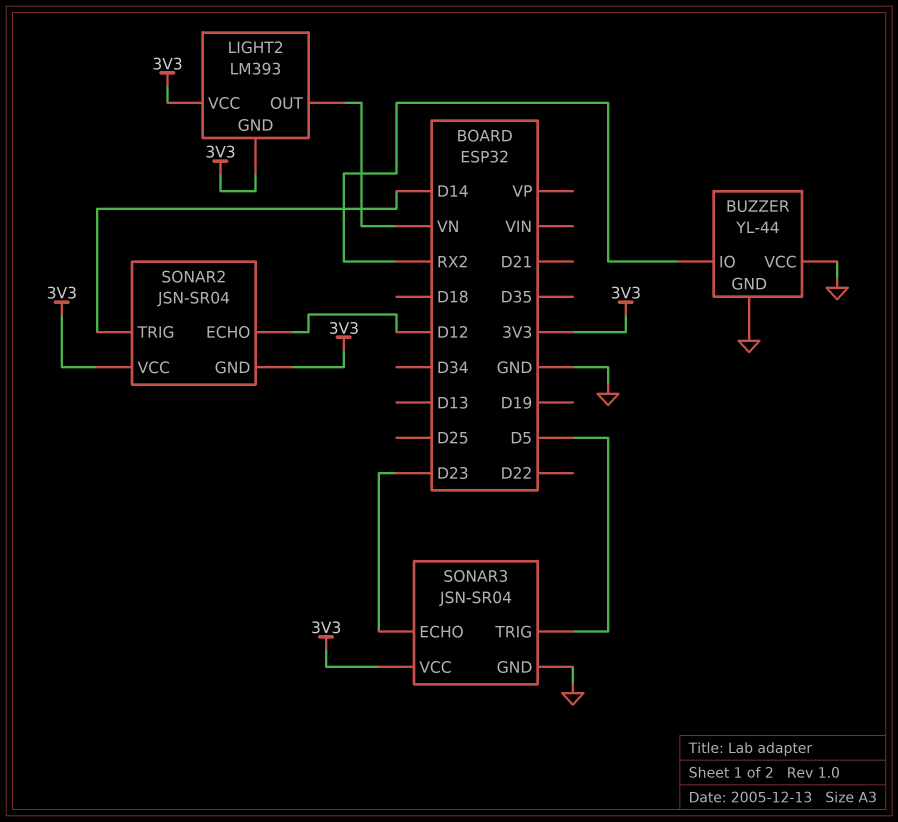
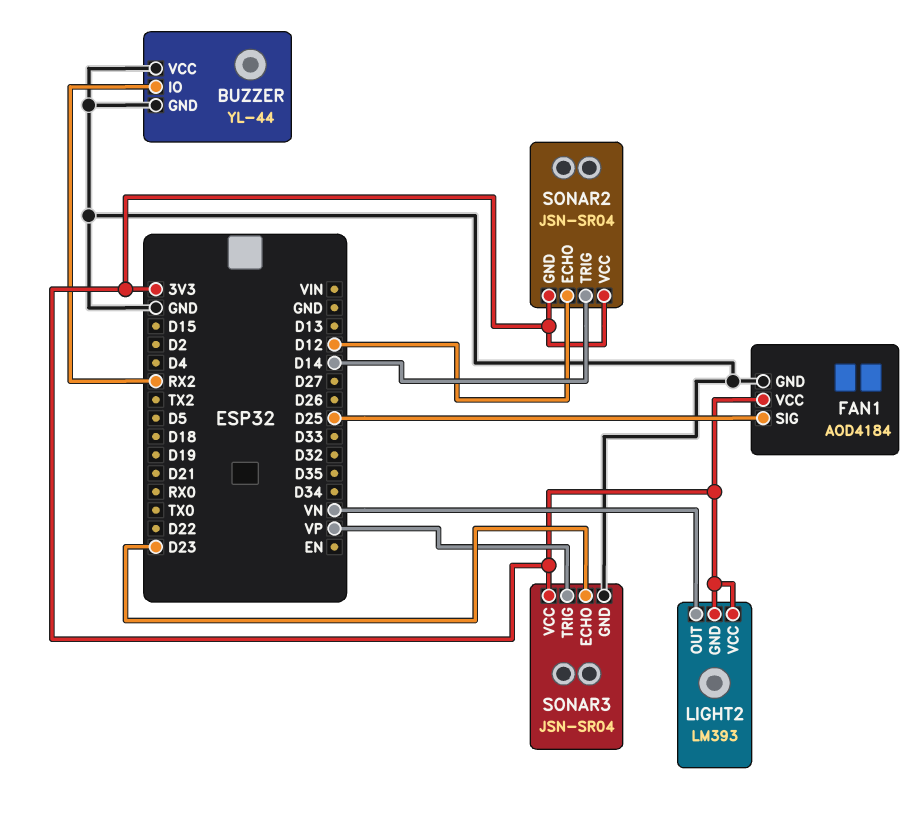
FAN1: none -> AOD4184
FAN1 pin GND: none -> GND
FAN1 pin SIG: none -> D25
FAN1 pin VCC: none -> 3V3
SONAR3 pin TRIG: D5 -> VP

